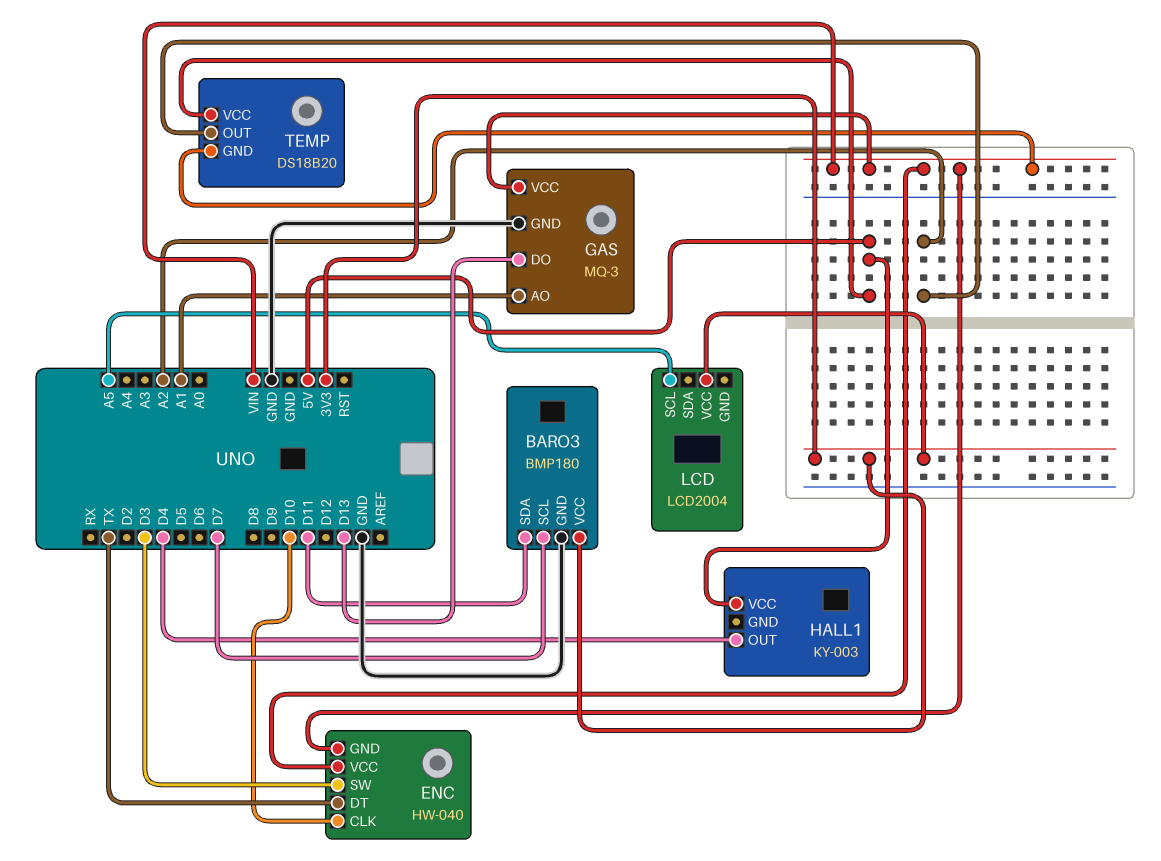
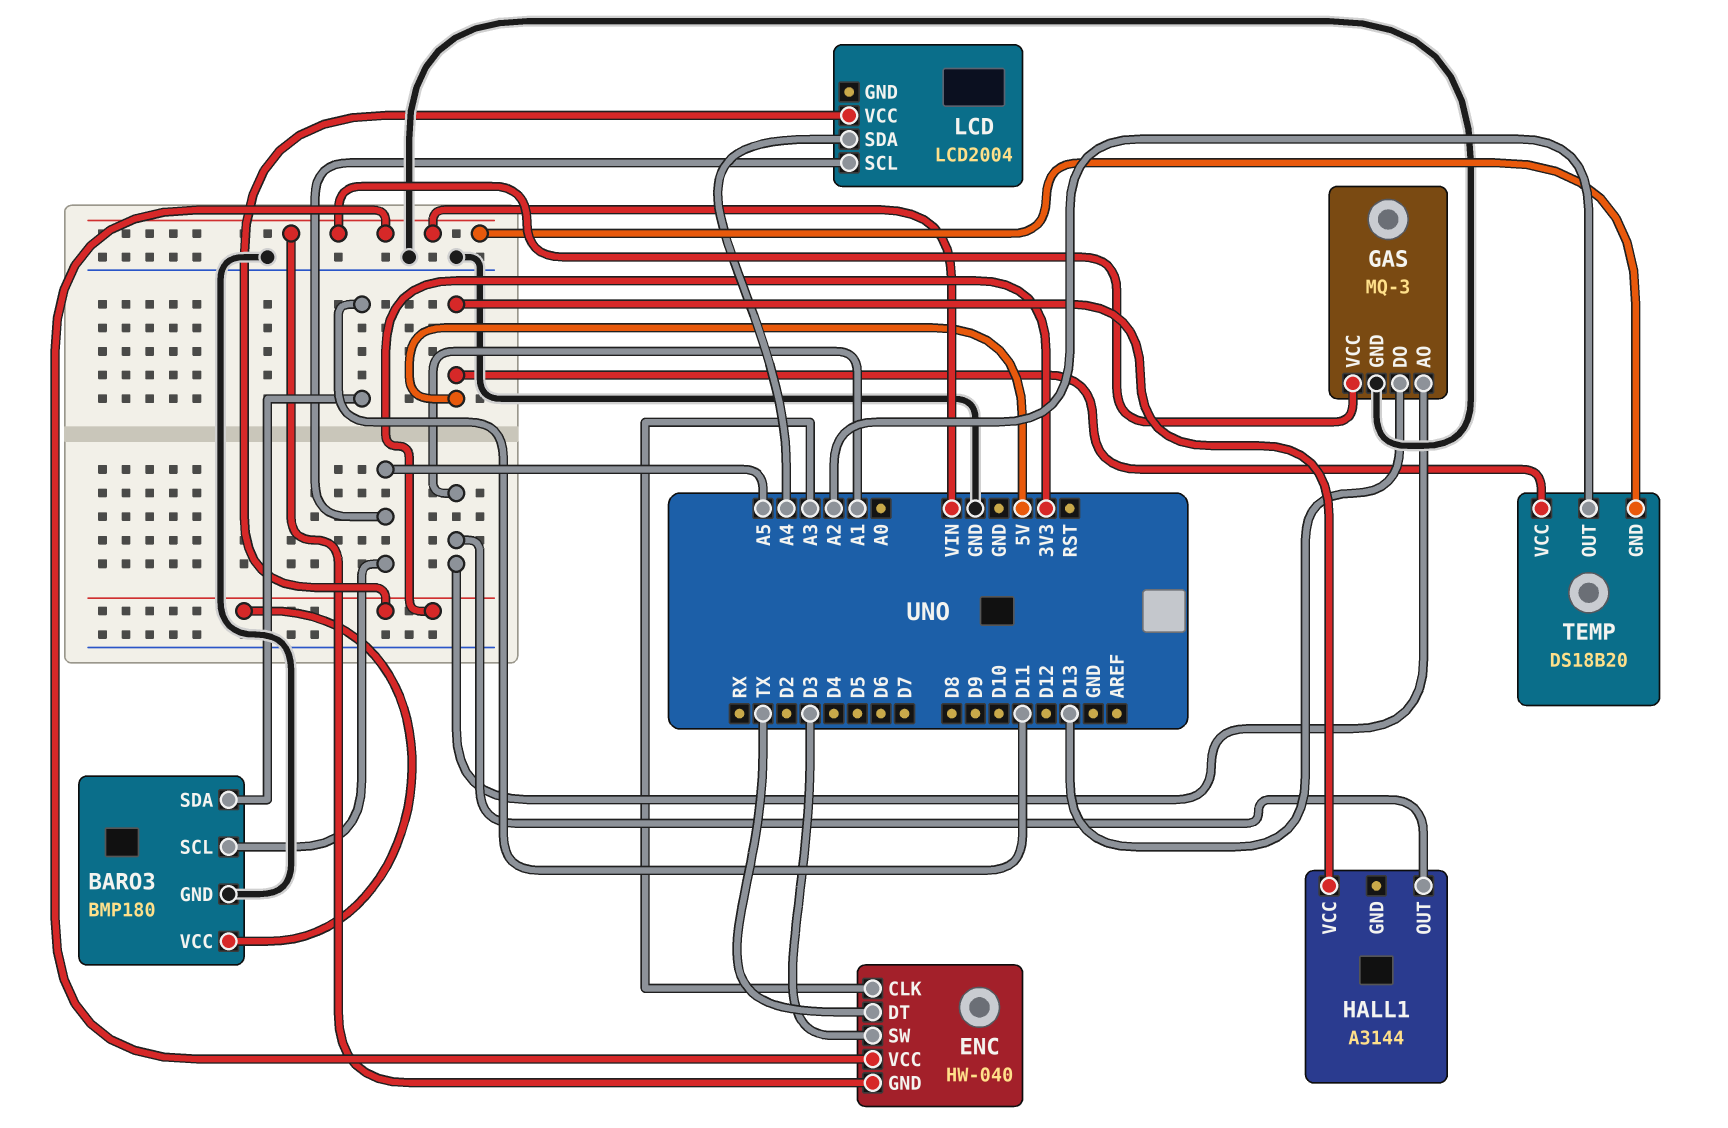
BARO3 pin SCL: D7 -> A5
ENC pin CLK: D10 -> A3
HALL1: KY-003 -> A3144
HALL1 pin OUT: D4 -> A1
LCD pin SDA: none -> A4

